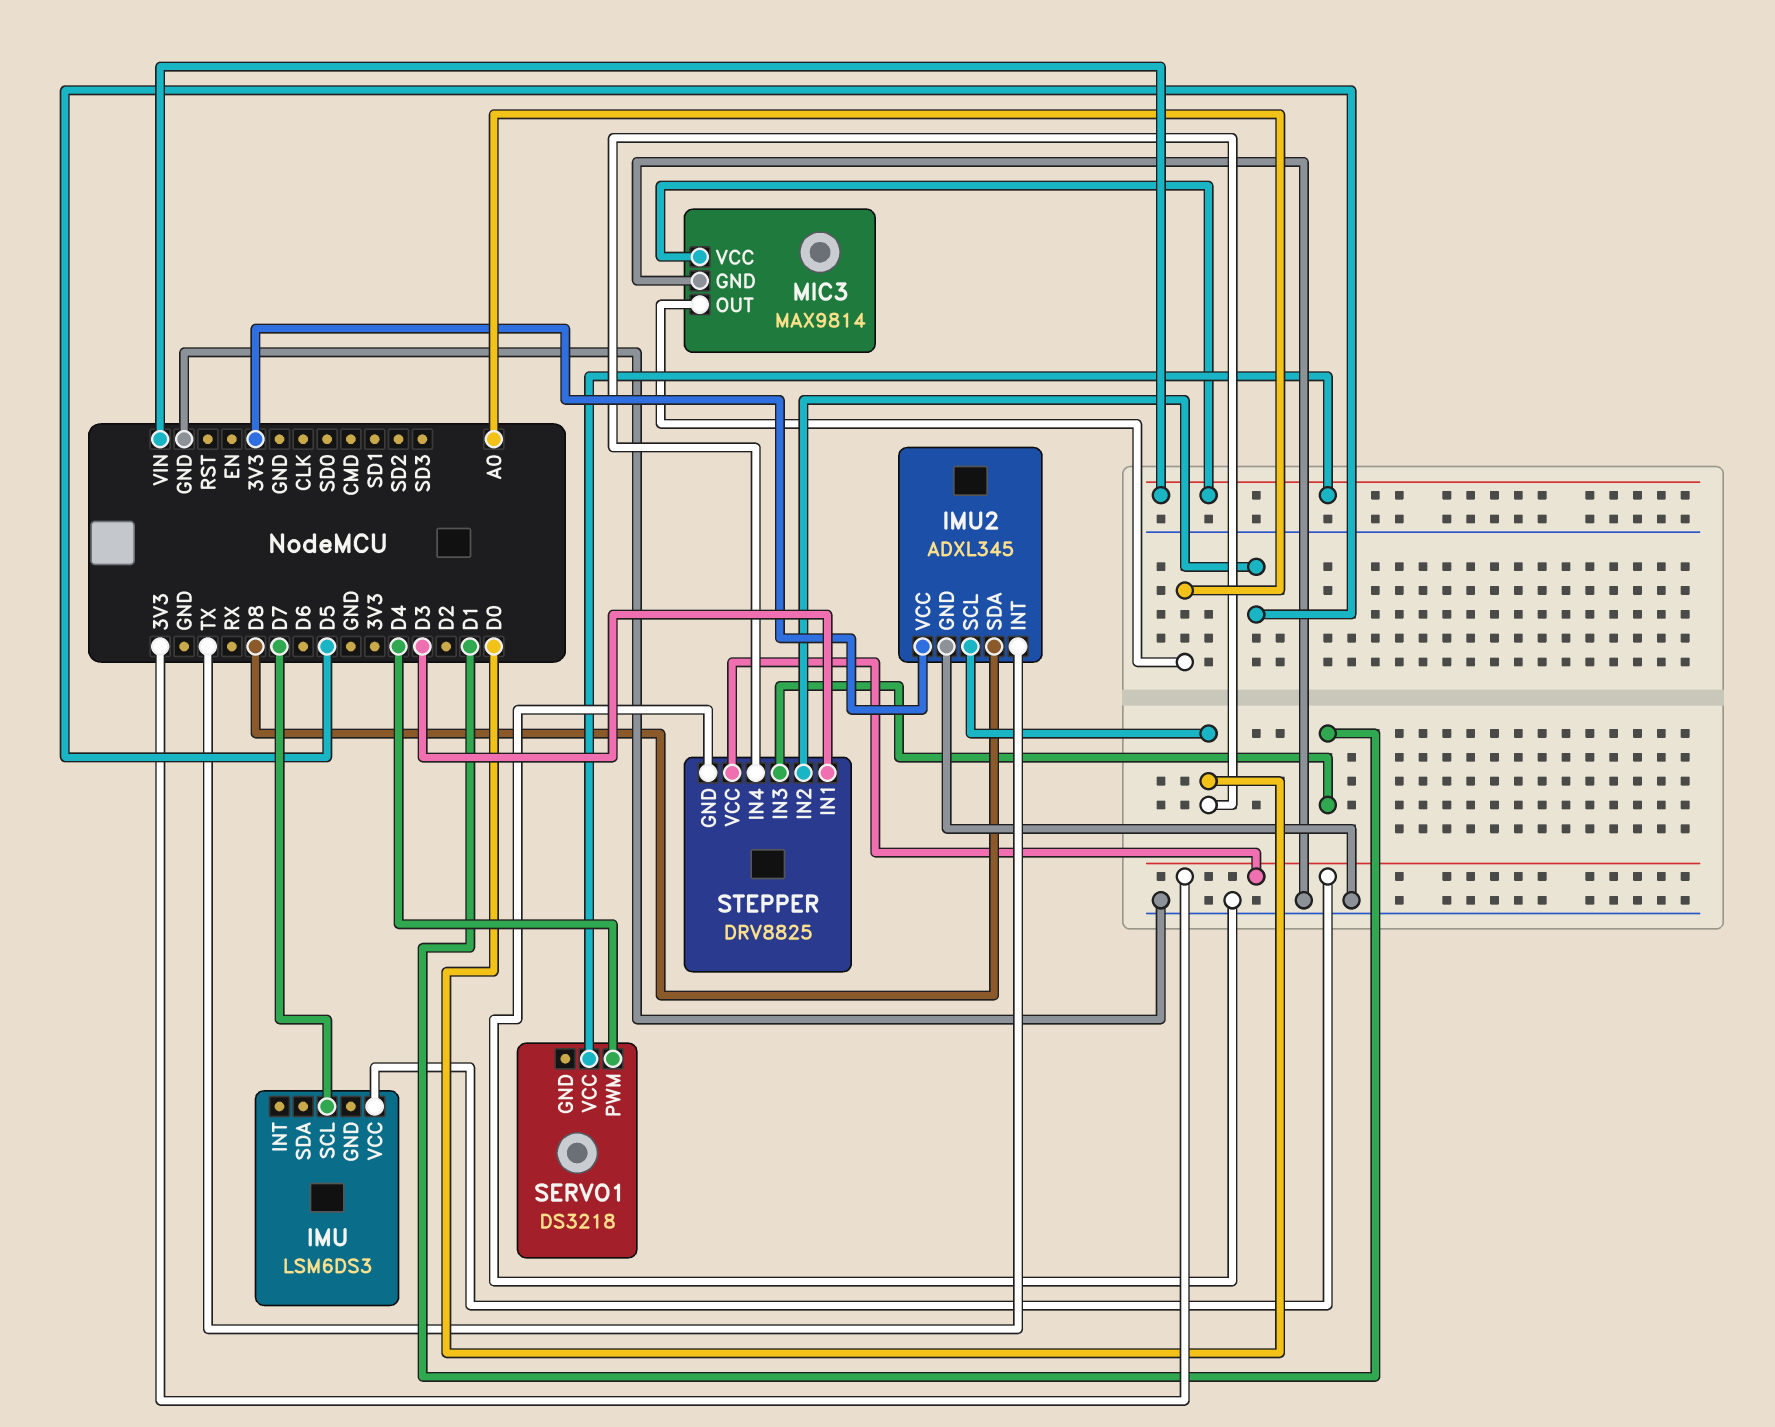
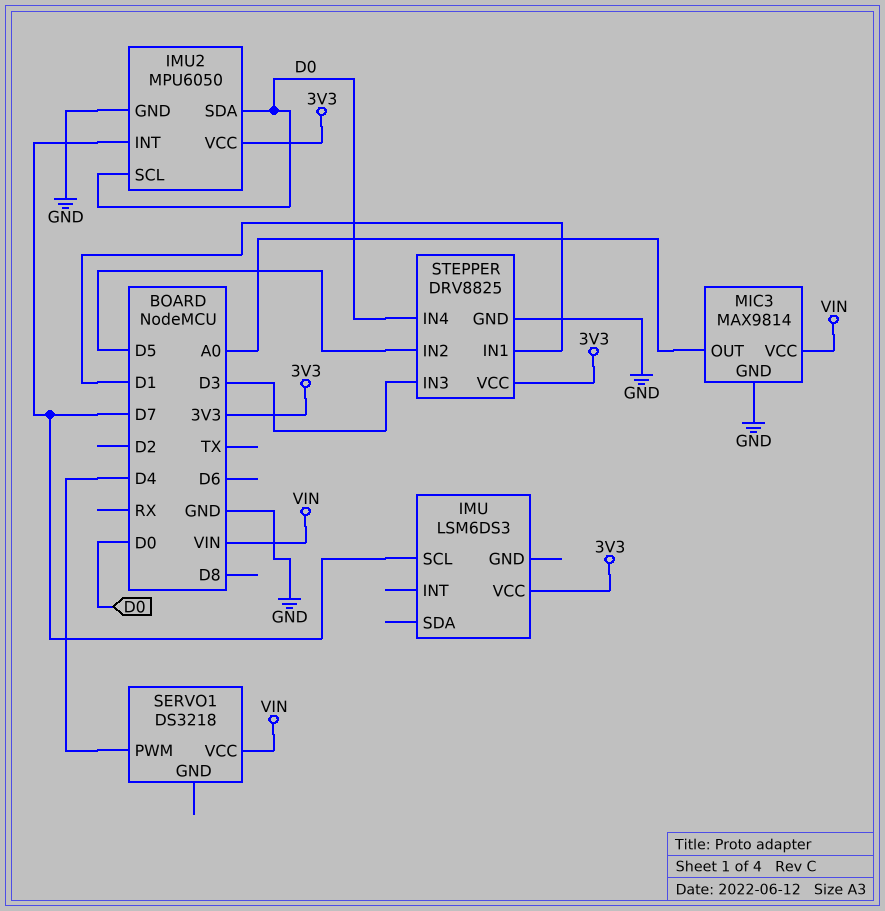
IMU2: ADXL345 -> MPU6050
IMU2 pin INT: TX -> D7
IMU2 pin SDA: D8 -> D0
STEPPER pin IN1: D3 -> D1
STEPPER pin IN3: D1 -> D3

